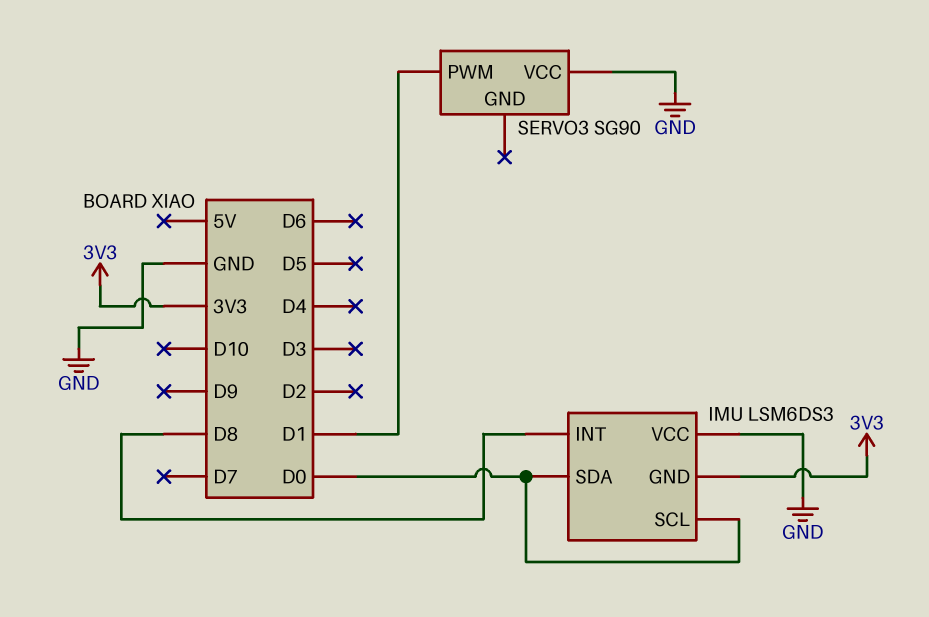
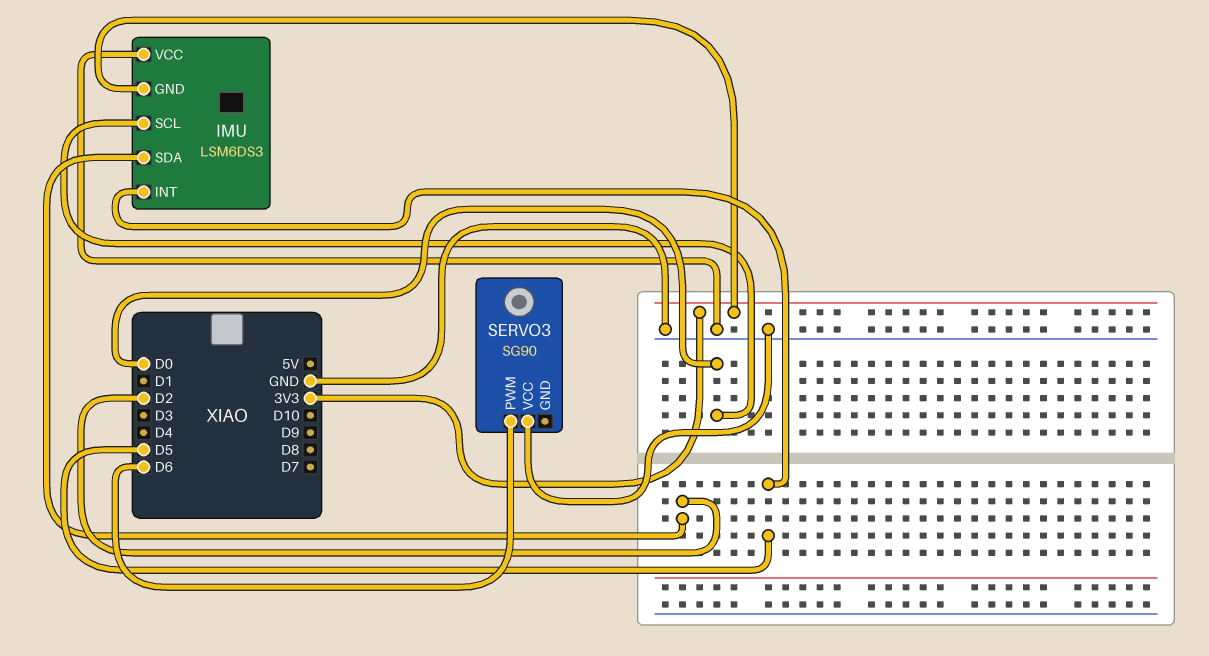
IMU pin INT: D8 -> D5
IMU pin SDA: D0 -> D2
SERVO3 pin PWM: D1 -> D6

